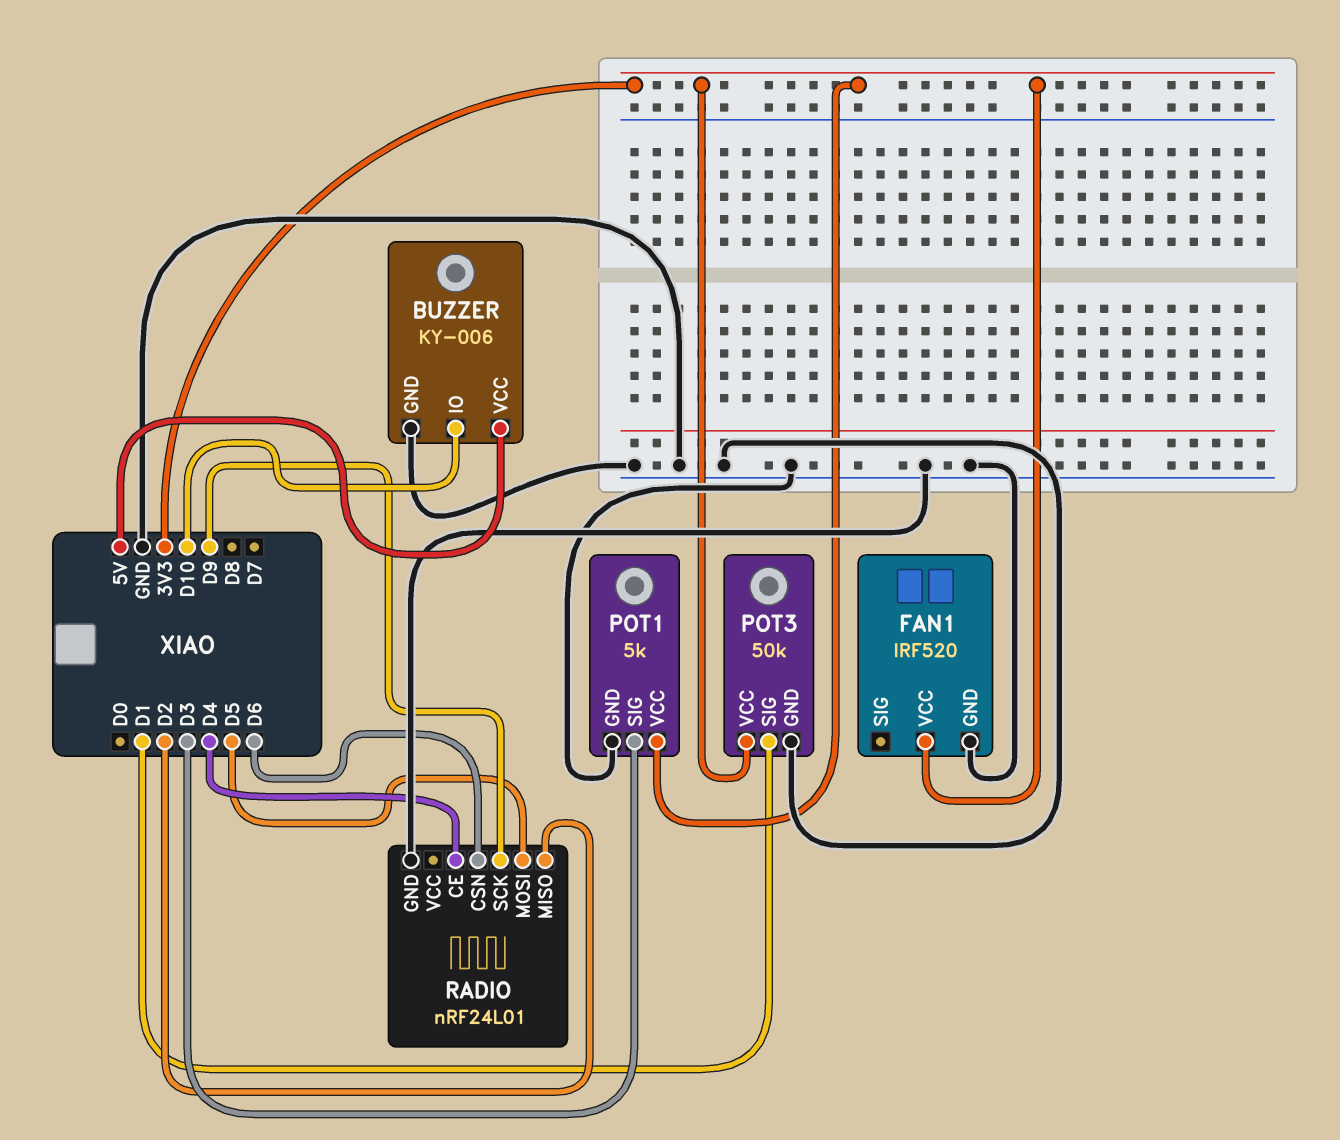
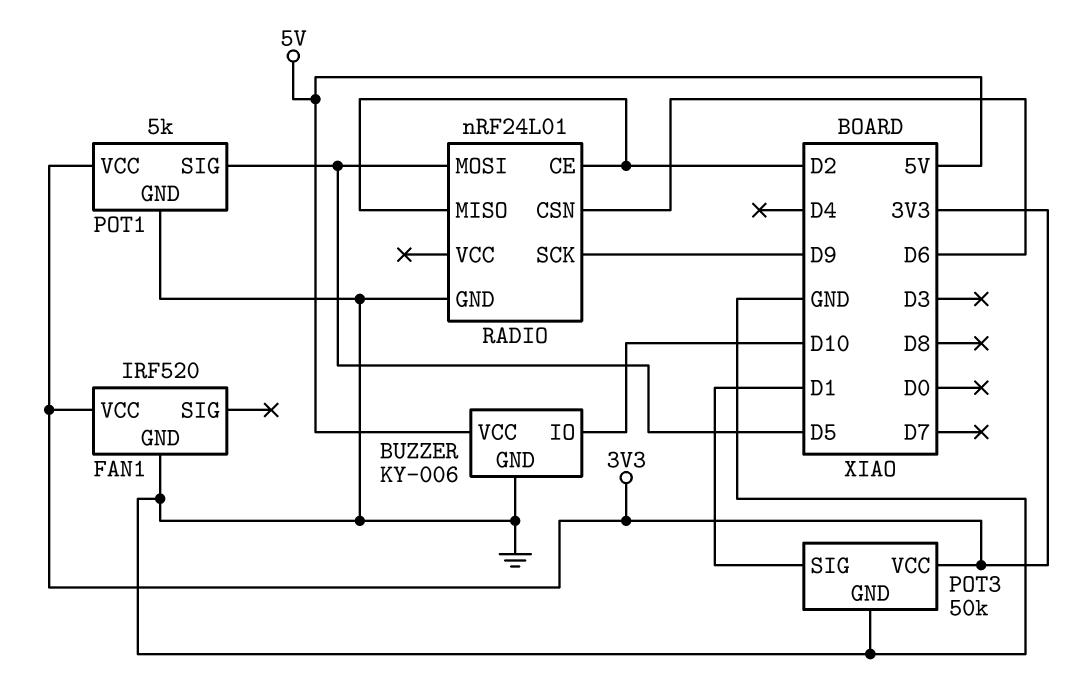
POT1 pin SIG: D3 -> D5
RADIO pin CE: D4 -> D2

